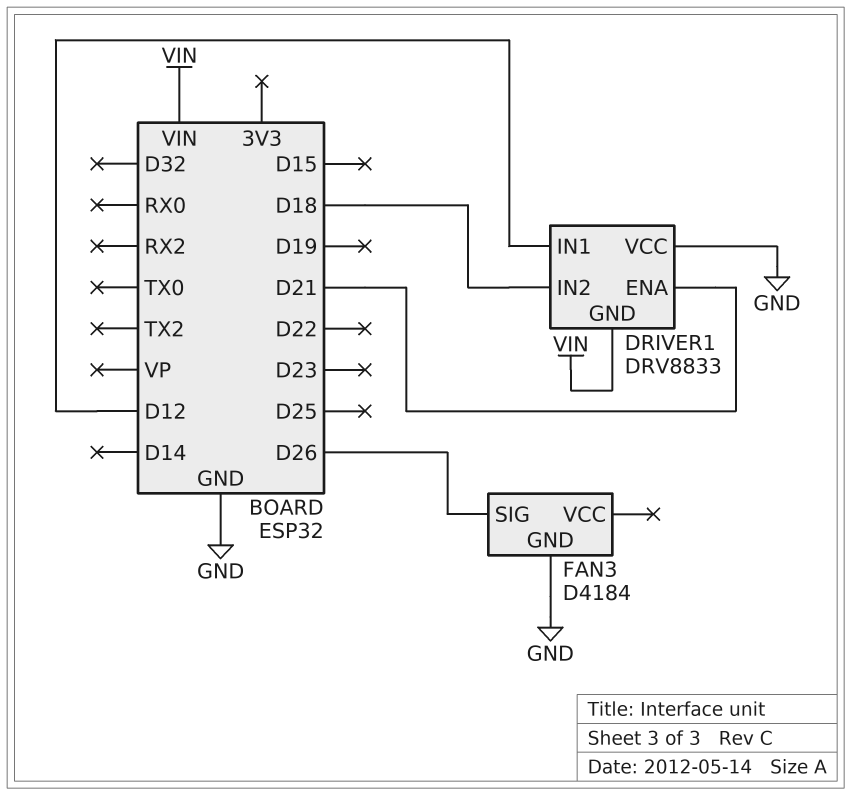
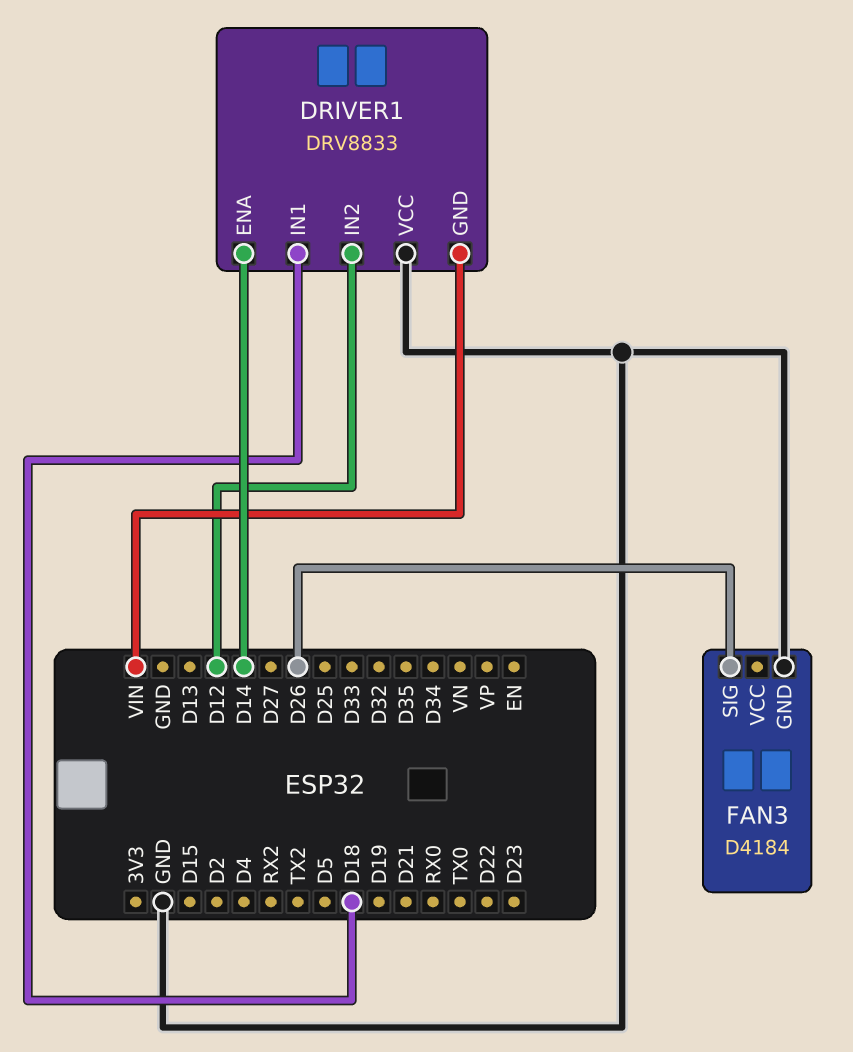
DRIVER1 pin ENA: D21 -> D14
DRIVER1 pin IN1: D12 -> D18
DRIVER1 pin IN2: D18 -> D12

